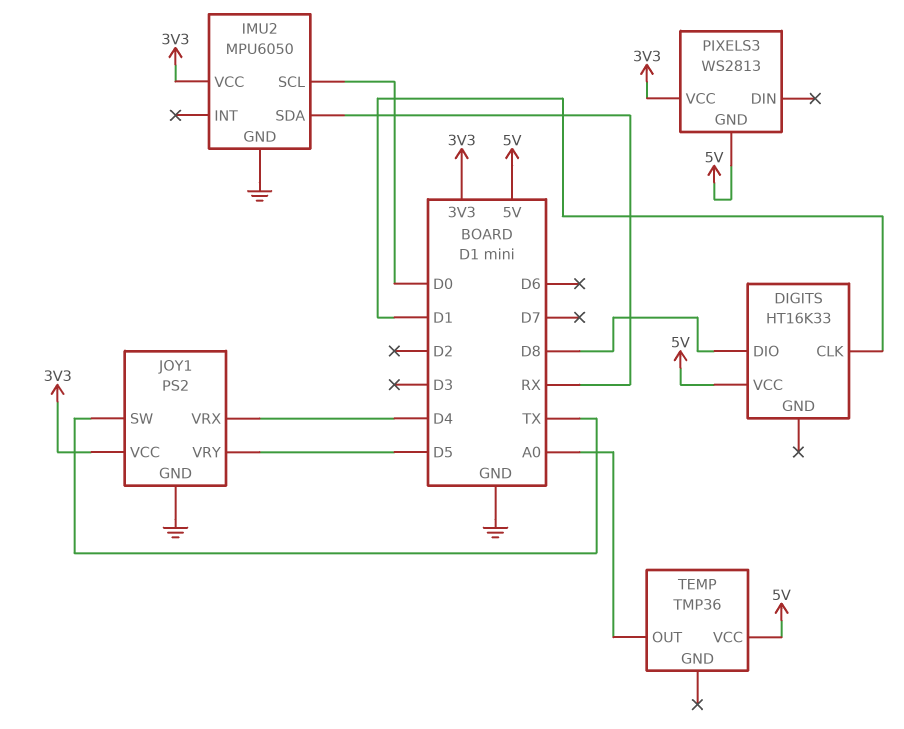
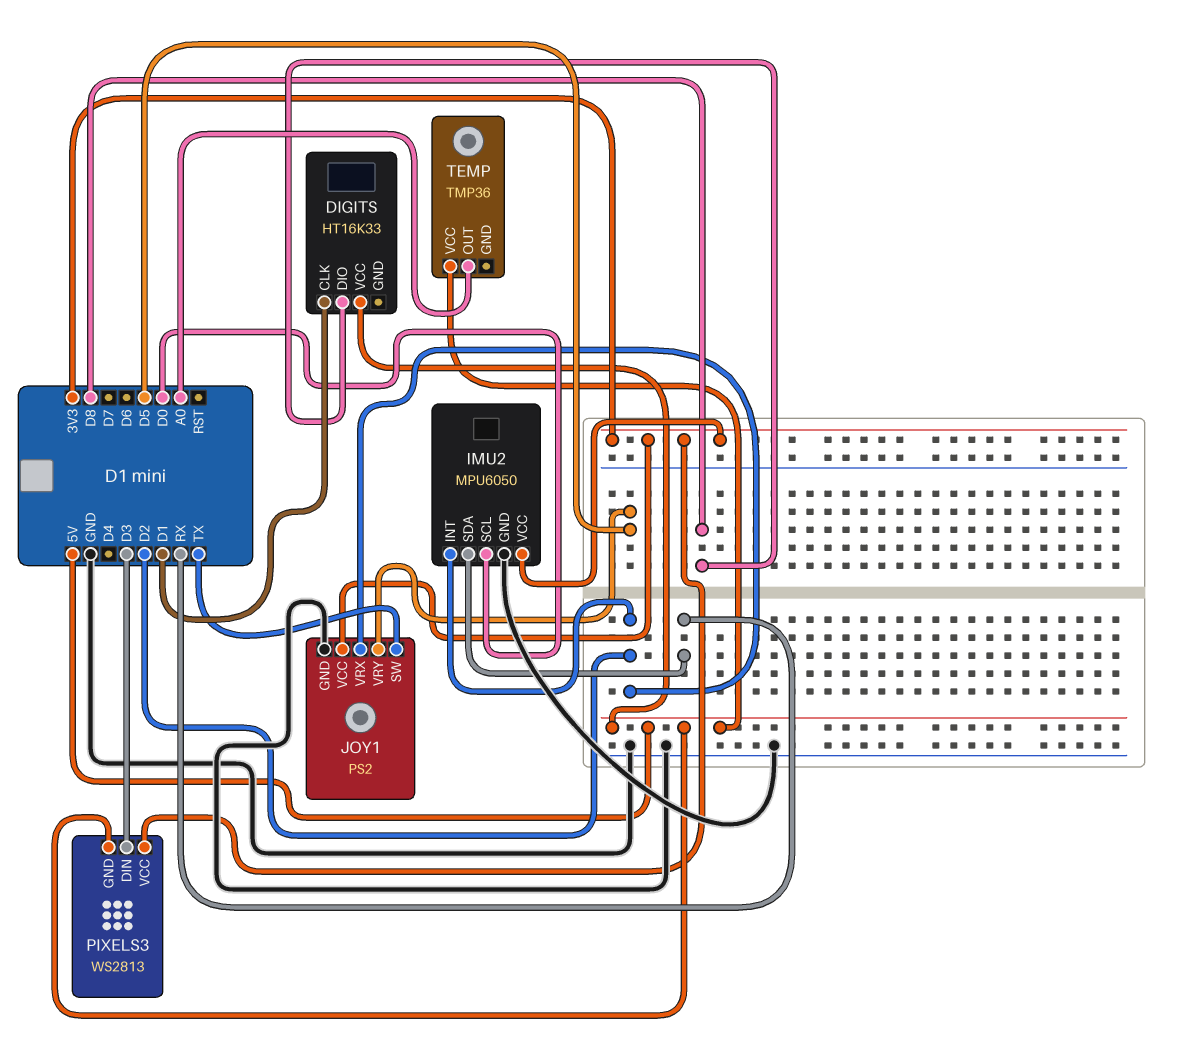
IMU2 pin INT: none -> D2
JOY1 pin VRX: D4 -> D2
PIXELS3 pin DIN: none -> D3

